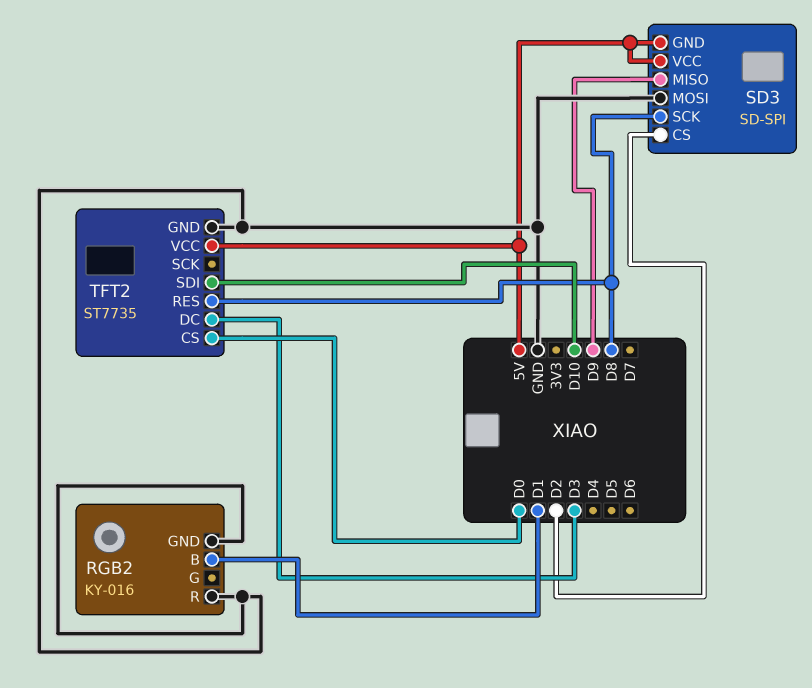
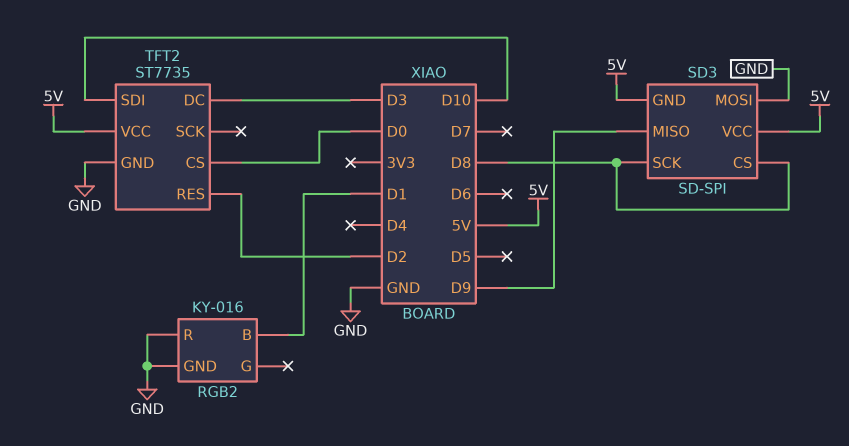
SD3 pin CS: D2 -> D8
TFT2 pin RES: D8 -> D2

